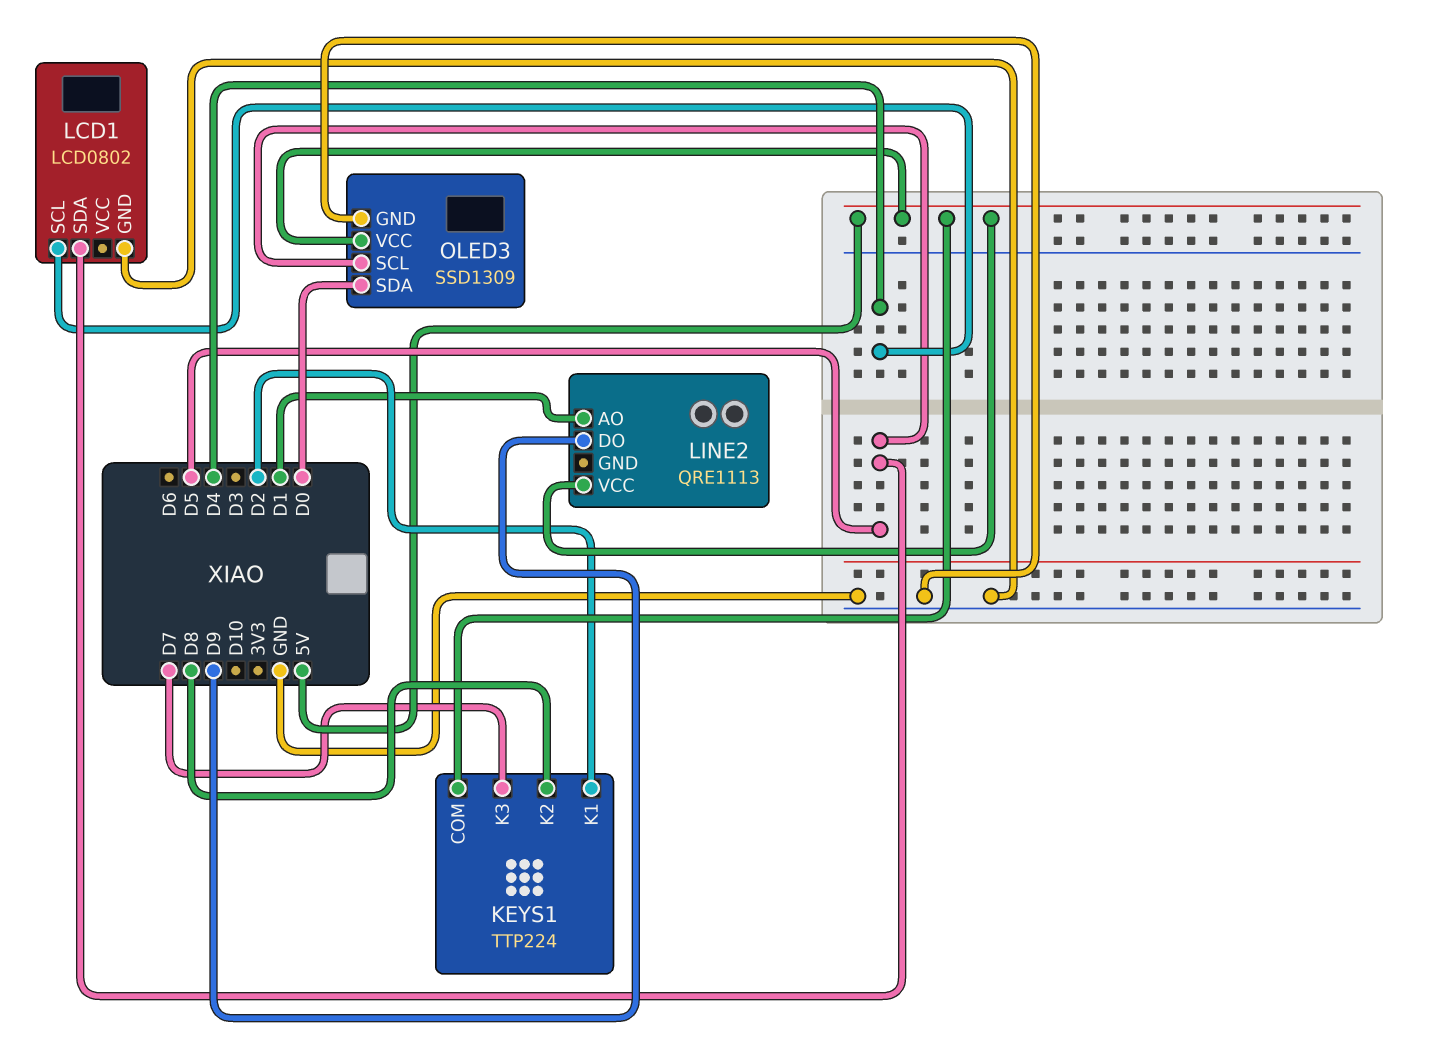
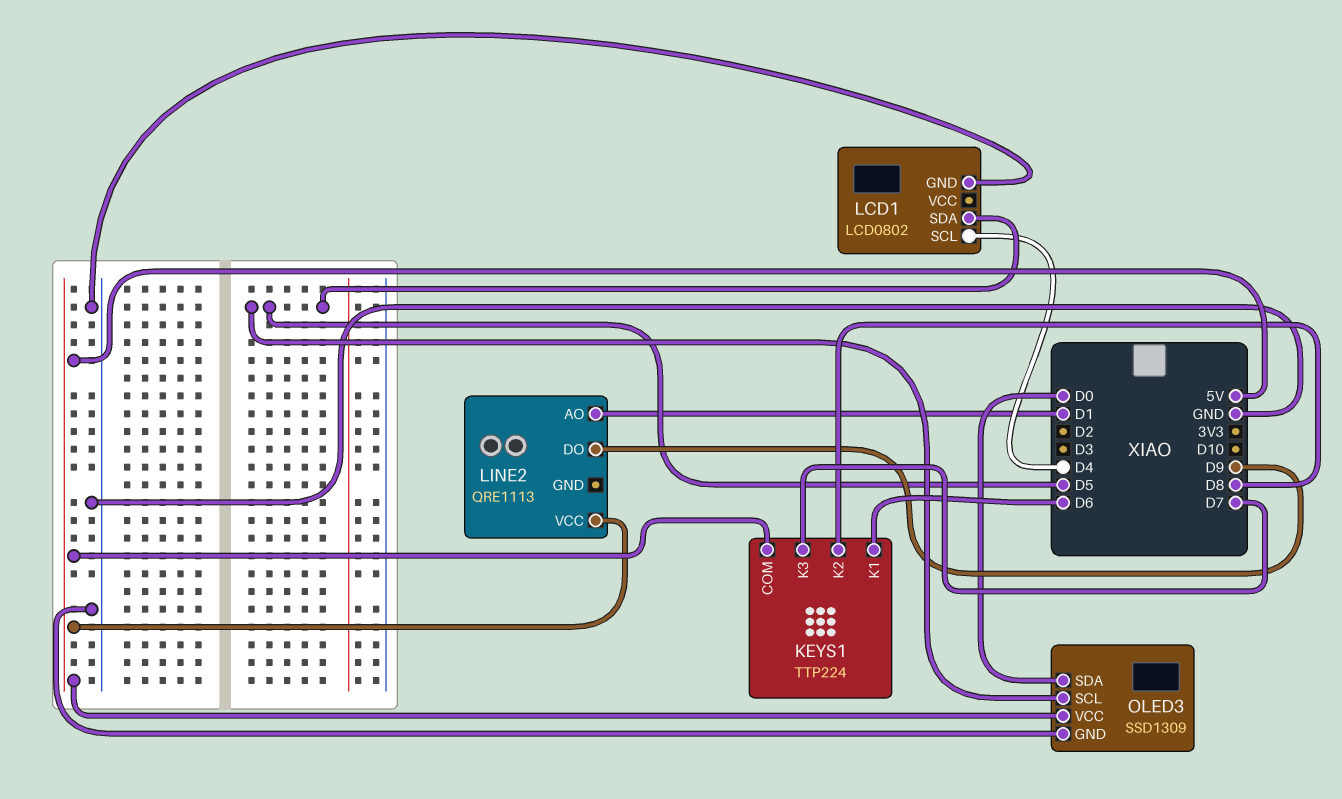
KEYS1 pin K1: D2 -> D6

